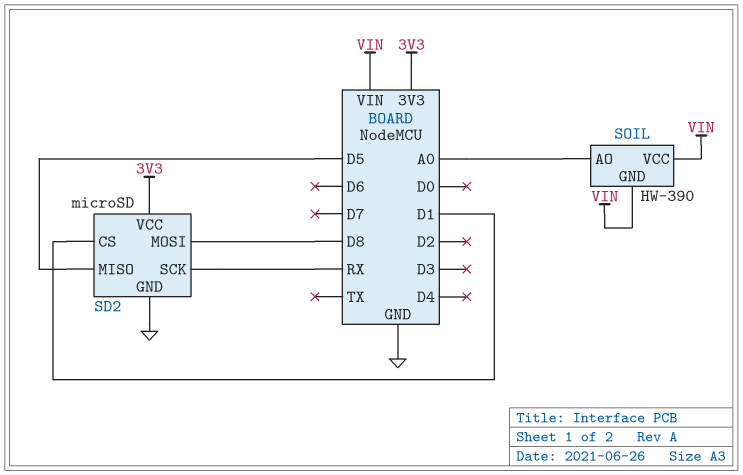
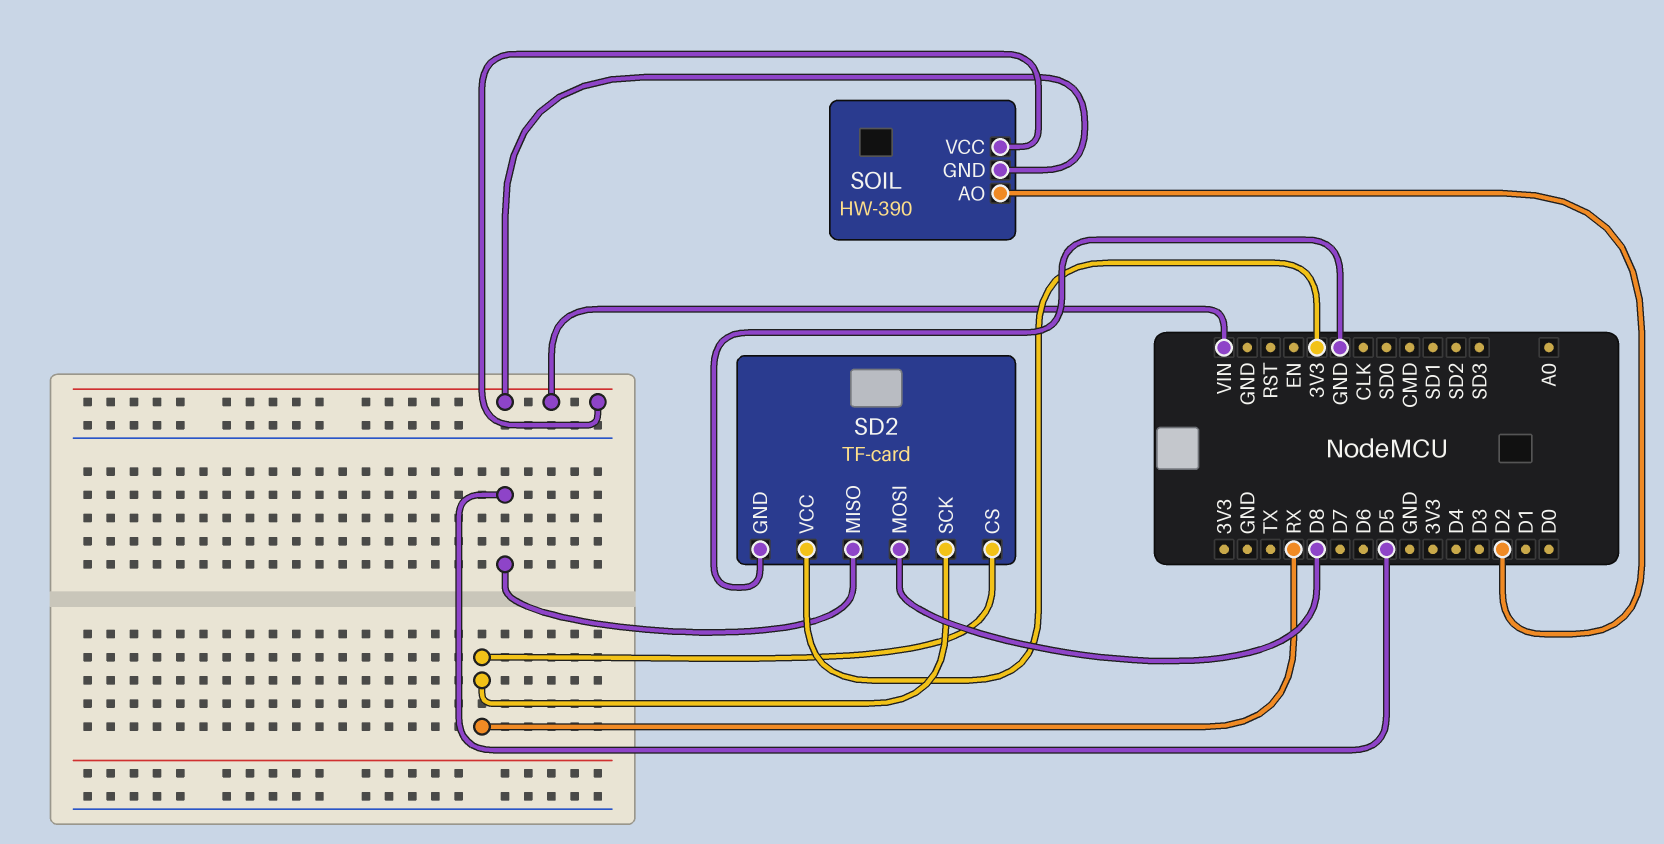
SD2: microSD -> TF-card
SD2 pin CS: D1 -> RX
SOIL pin AO: A0 -> D2

